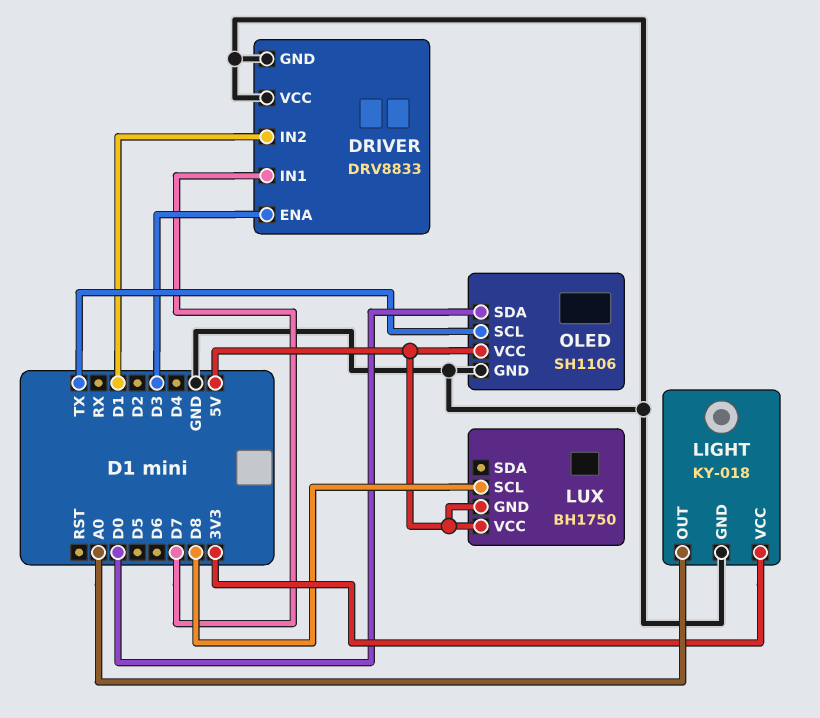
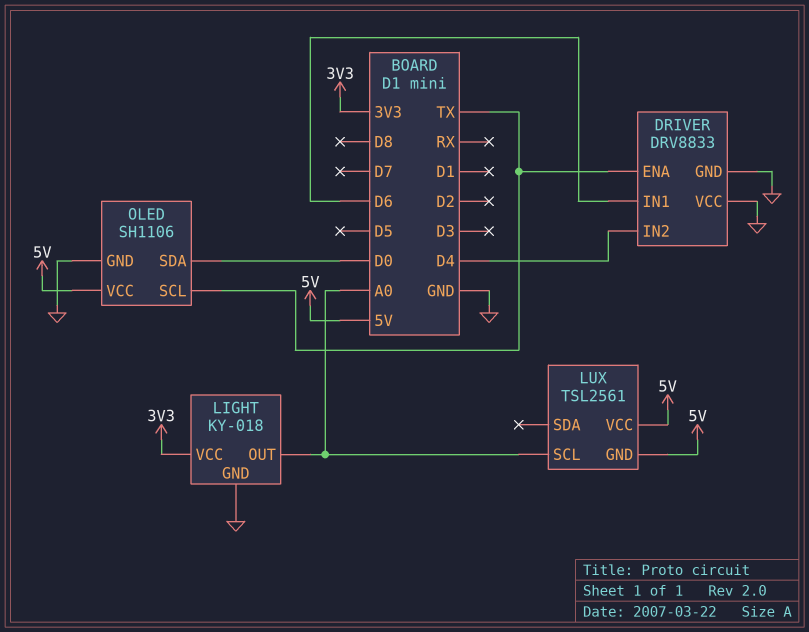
DRIVER pin ENA: D3 -> TX
DRIVER pin IN1: D7 -> D6
DRIVER pin IN2: D1 -> D4
LUX: BH1750 -> TSL2561
LUX pin SCL: D8 -> A0

